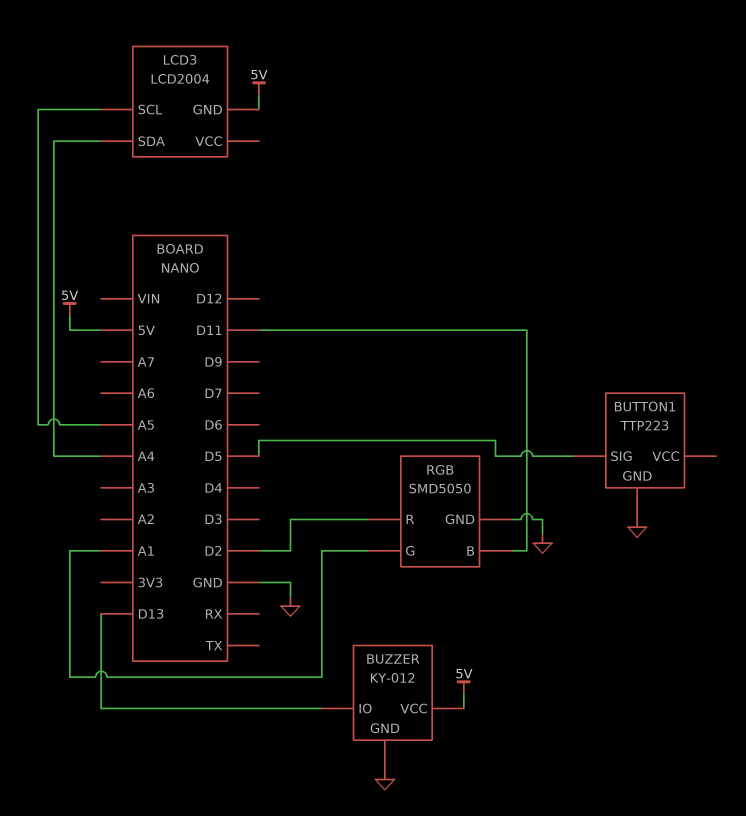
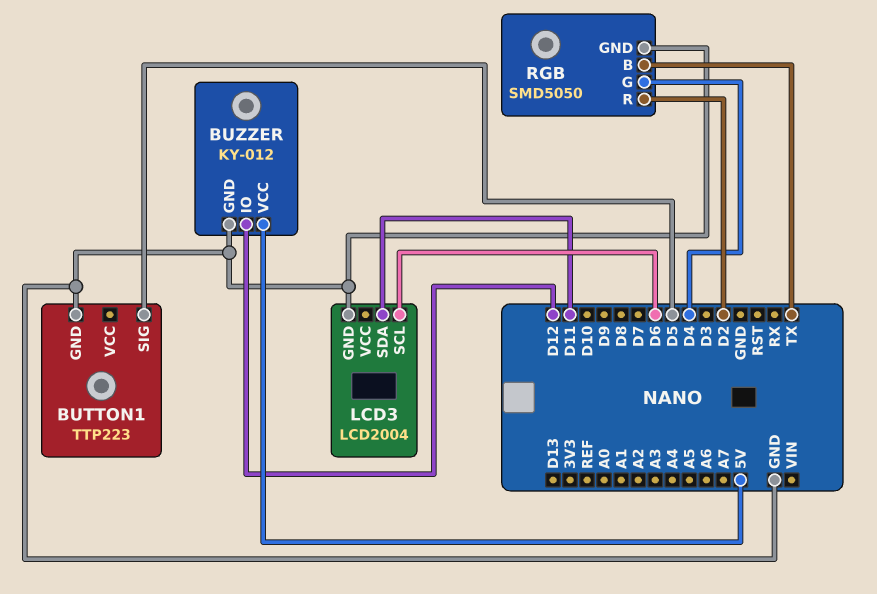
BUZZER pin IO: D13 -> D12
LCD3 pin GND: 5V -> GND
LCD3 pin SCL: A5 -> D6
LCD3 pin SDA: A4 -> D11
RGB pin B: D11 -> TX
RGB pin G: A1 -> D4

